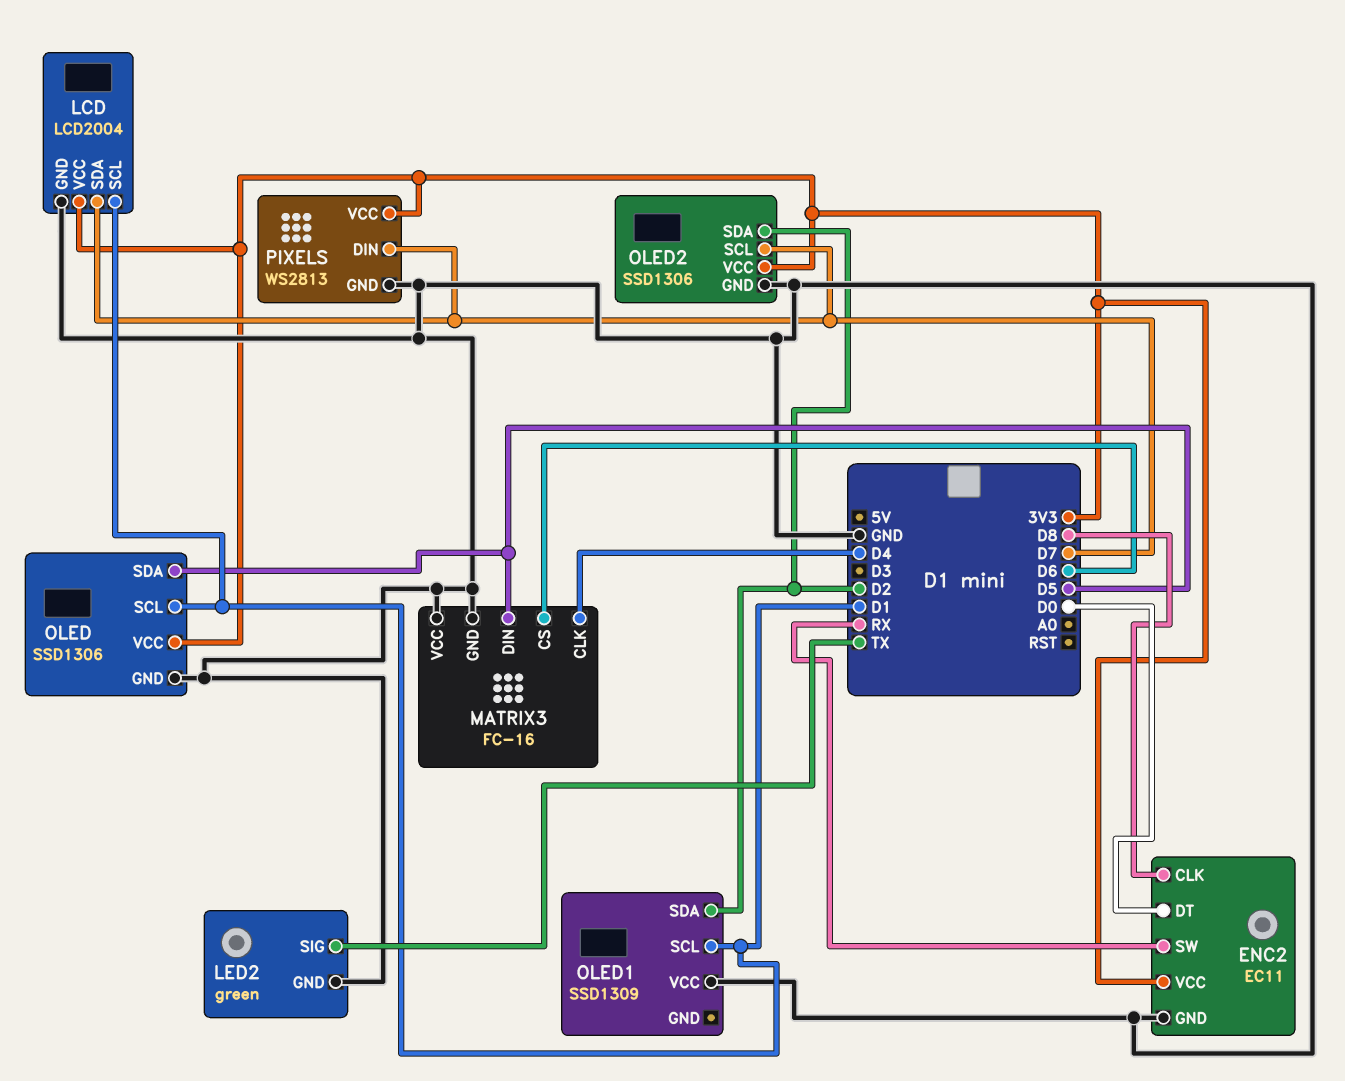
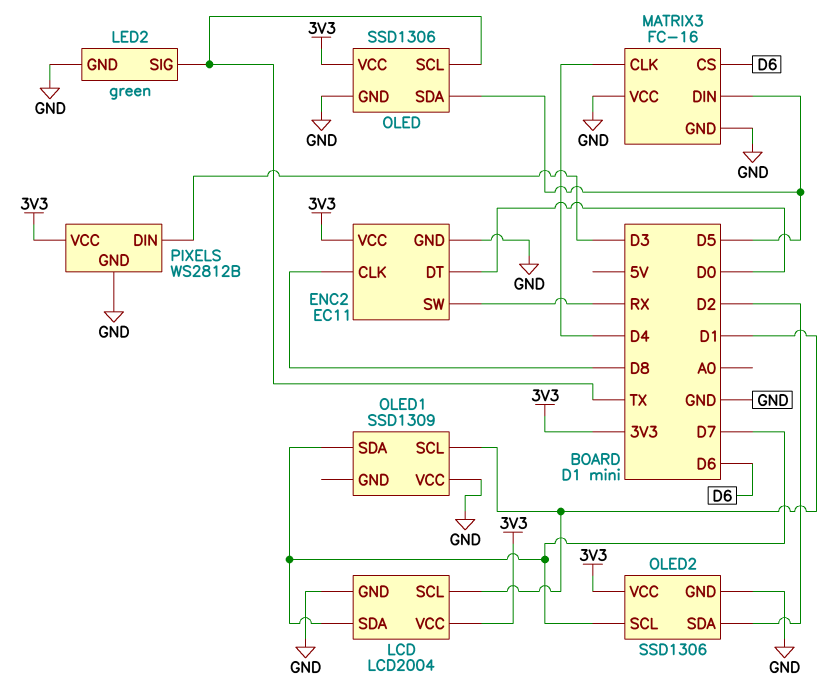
OLED pin SCL: D1 -> TX
OLED1 pin SDA: D2 -> D7
PIXELS: WS2813 -> WS2812B
PIXELS pin DIN: D7 -> D3

